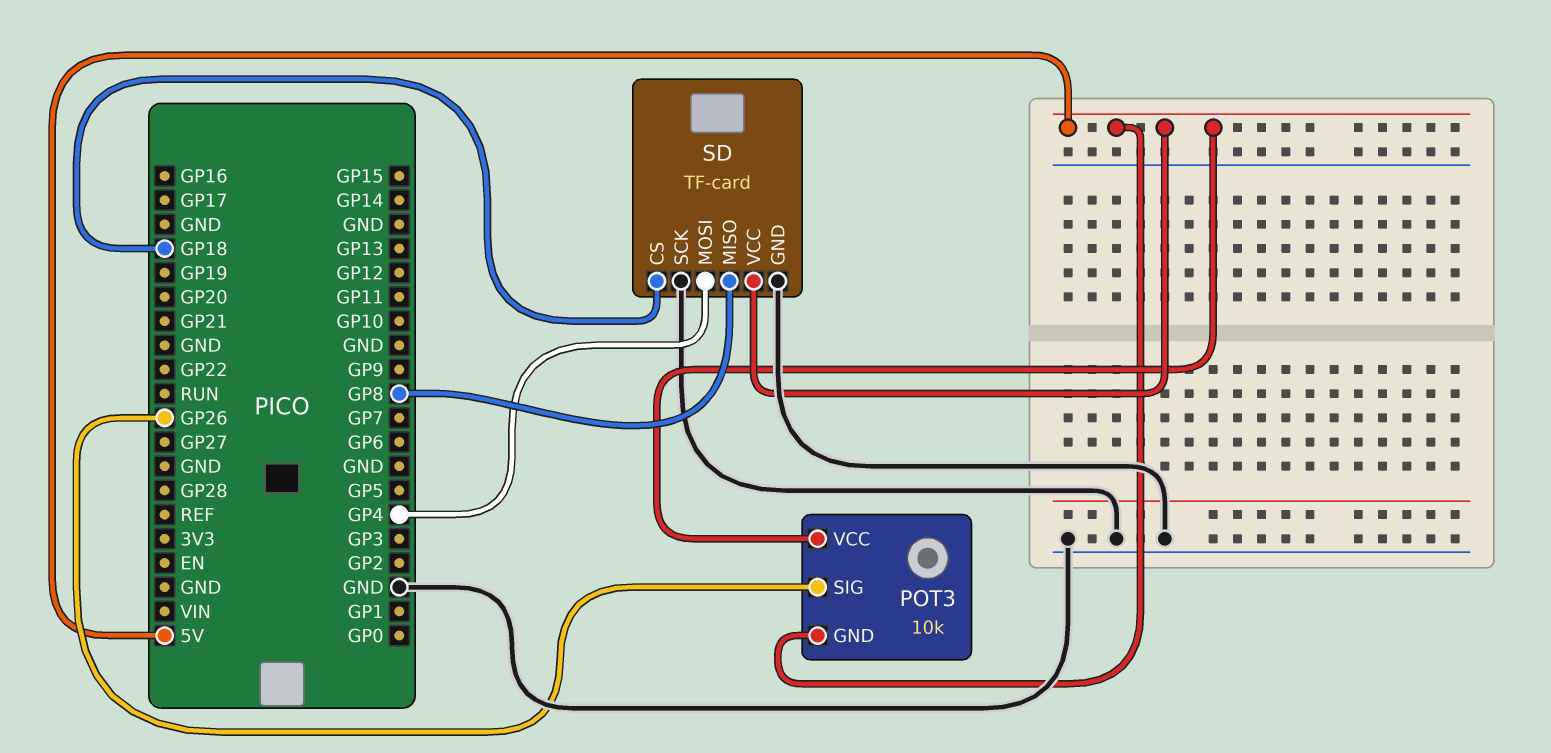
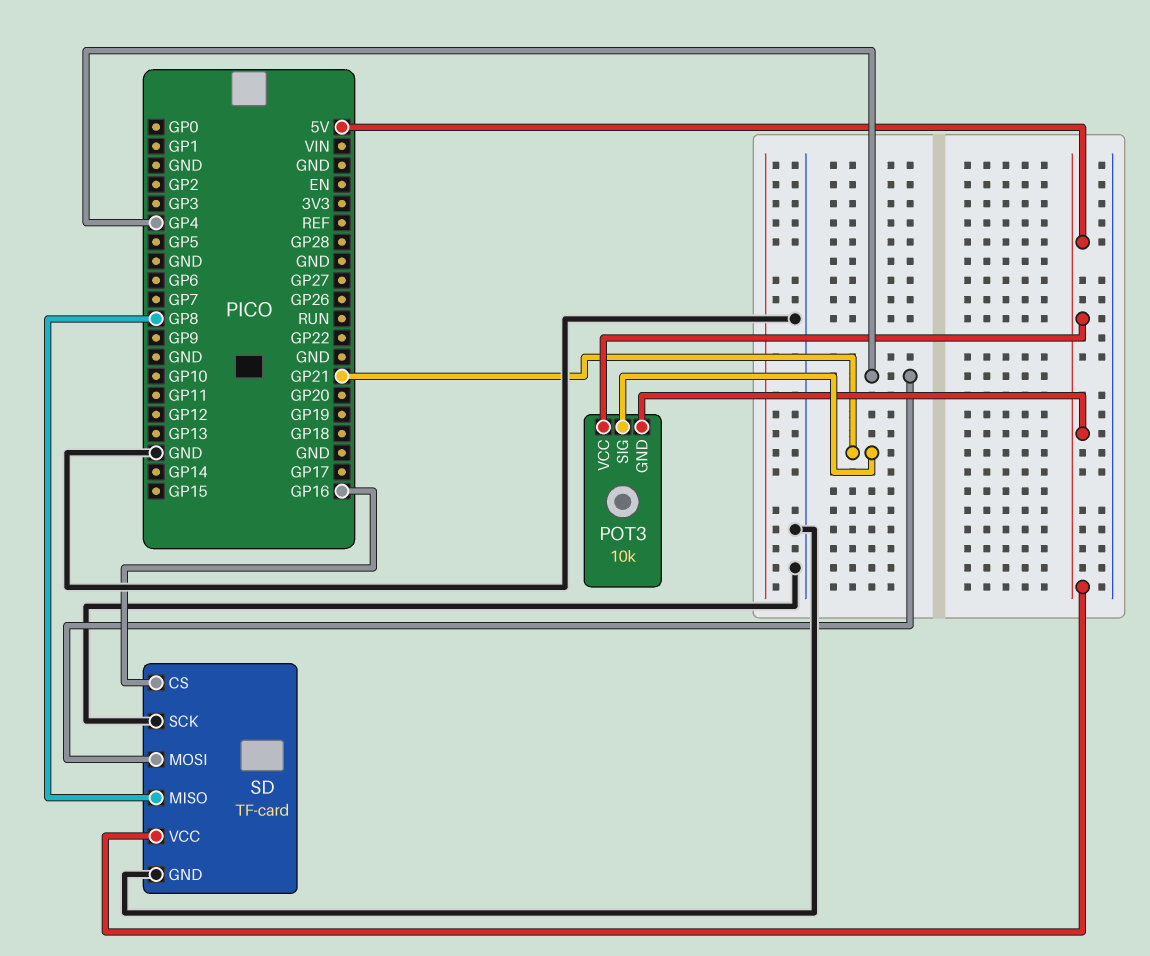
POT3 pin SIG: GP26 -> GP21
SD pin CS: GP18 -> GP16

